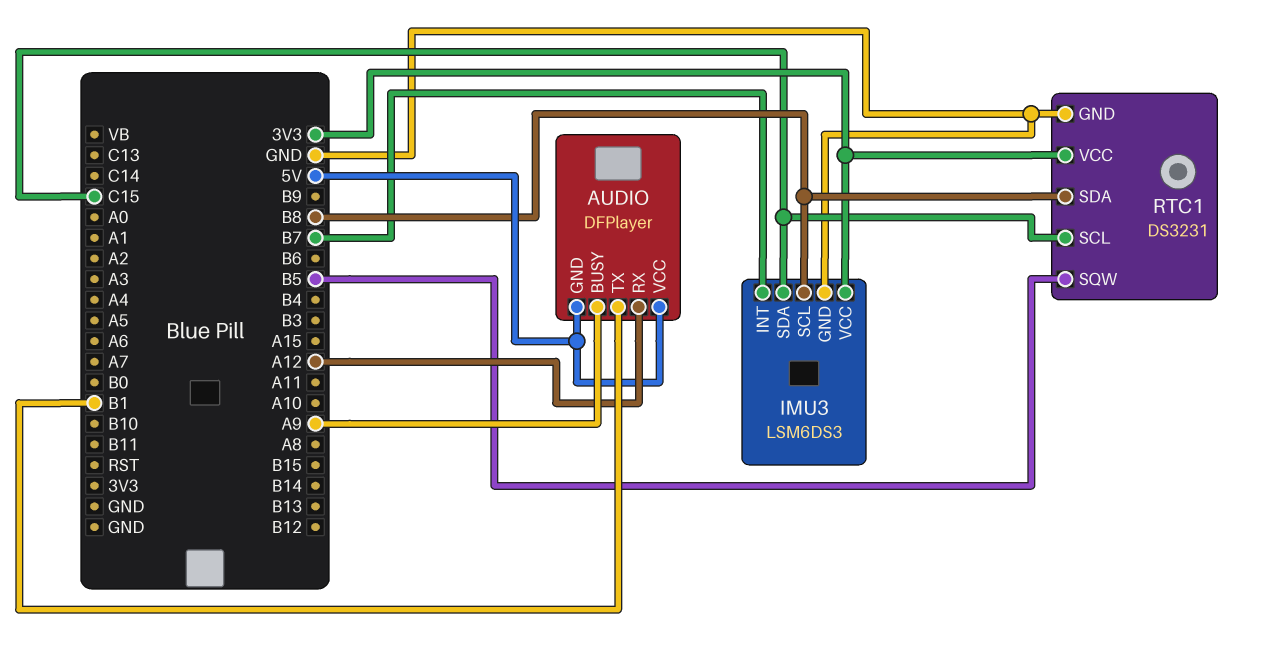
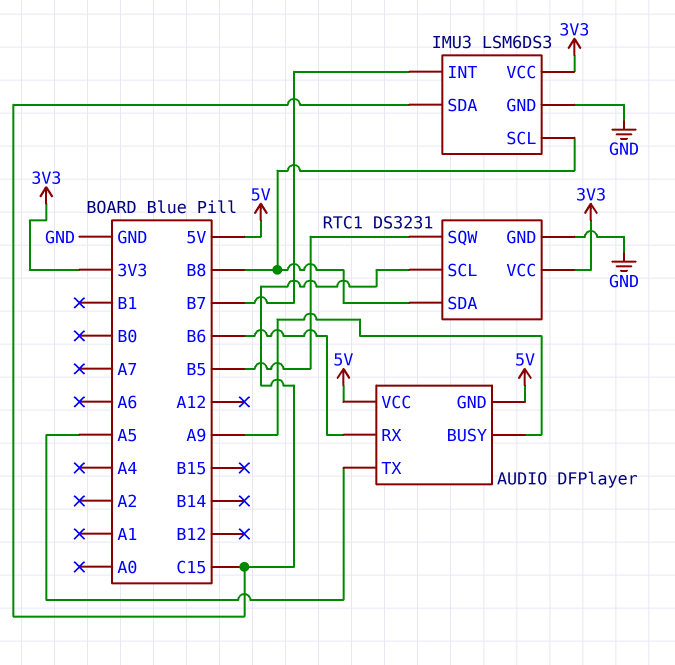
AUDIO pin RX: A12 -> B6
AUDIO pin TX: B1 -> A5

